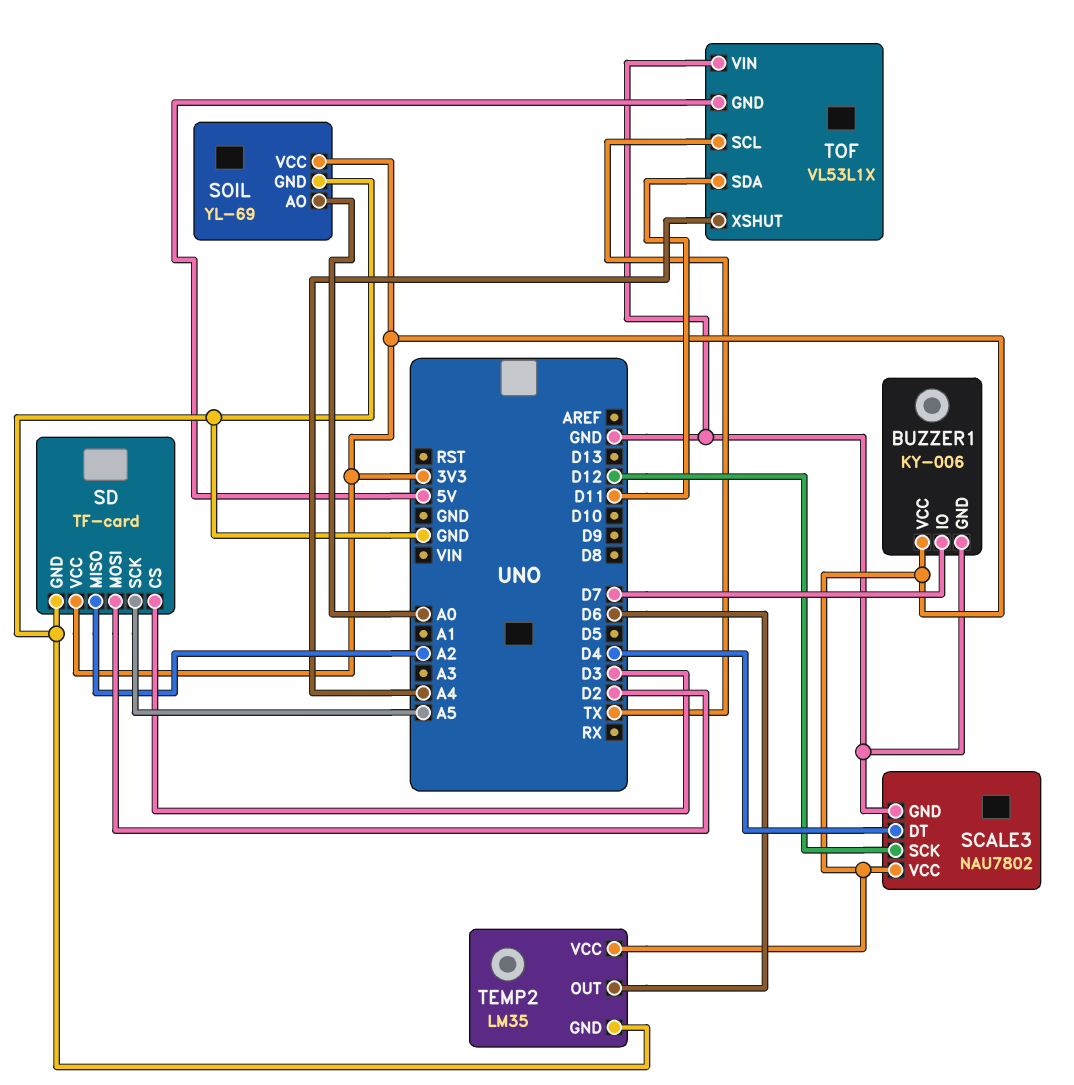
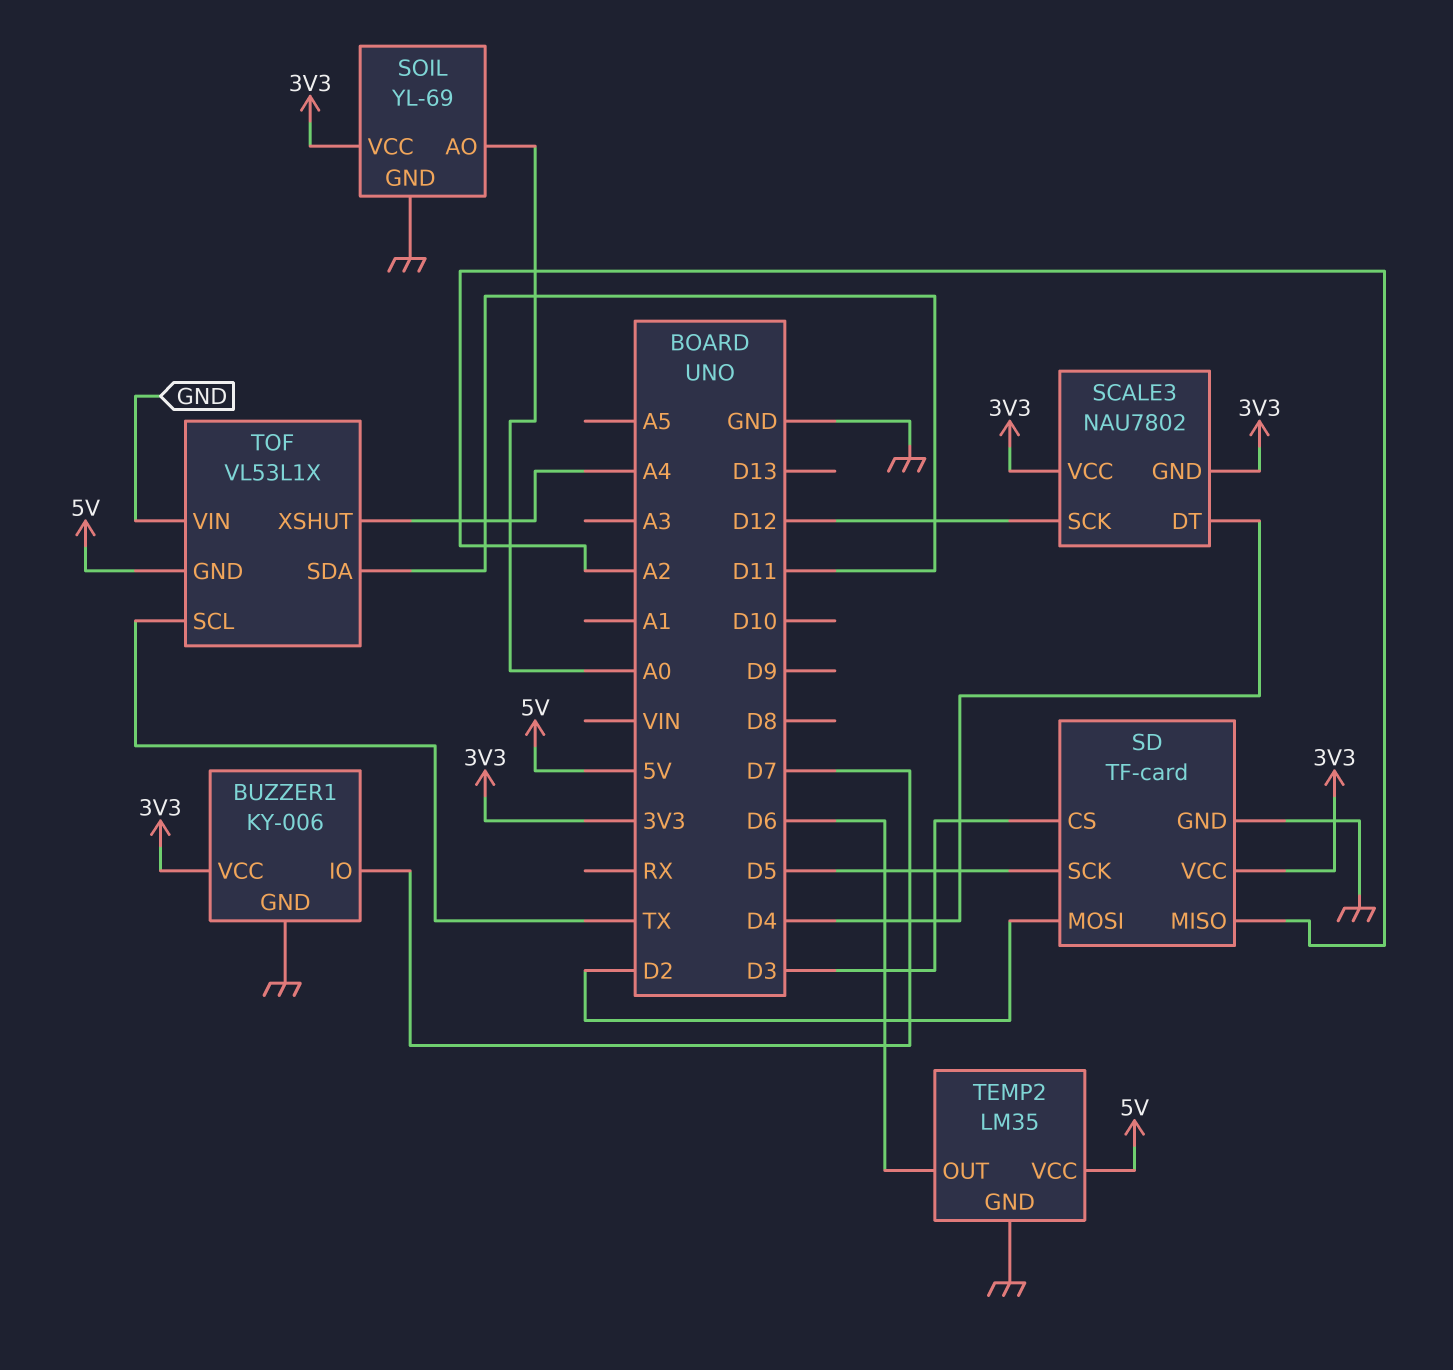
SCALE3 pin GND: GND -> 3V3
SD pin SCK: A5 -> D5
TEMP2 pin VCC: 3V3 -> 5V

